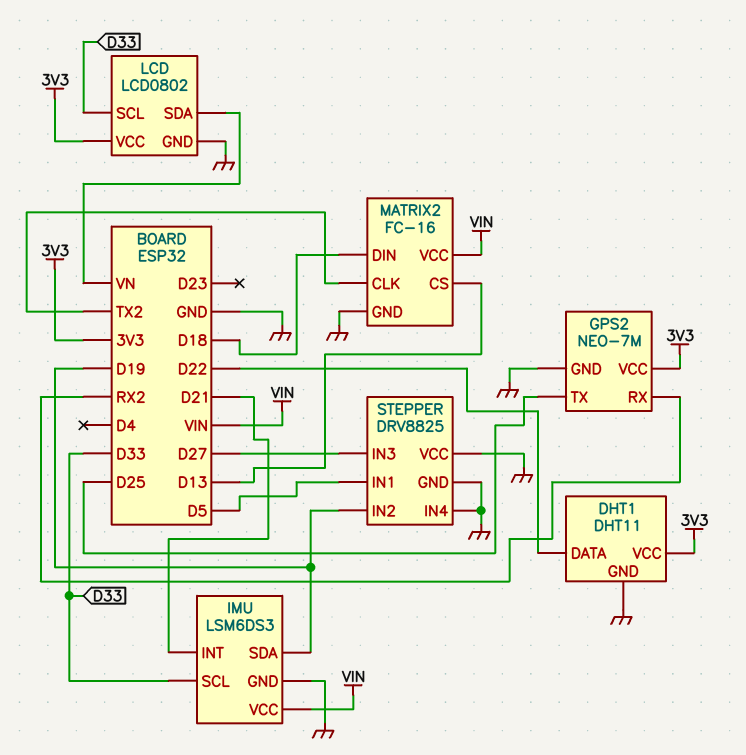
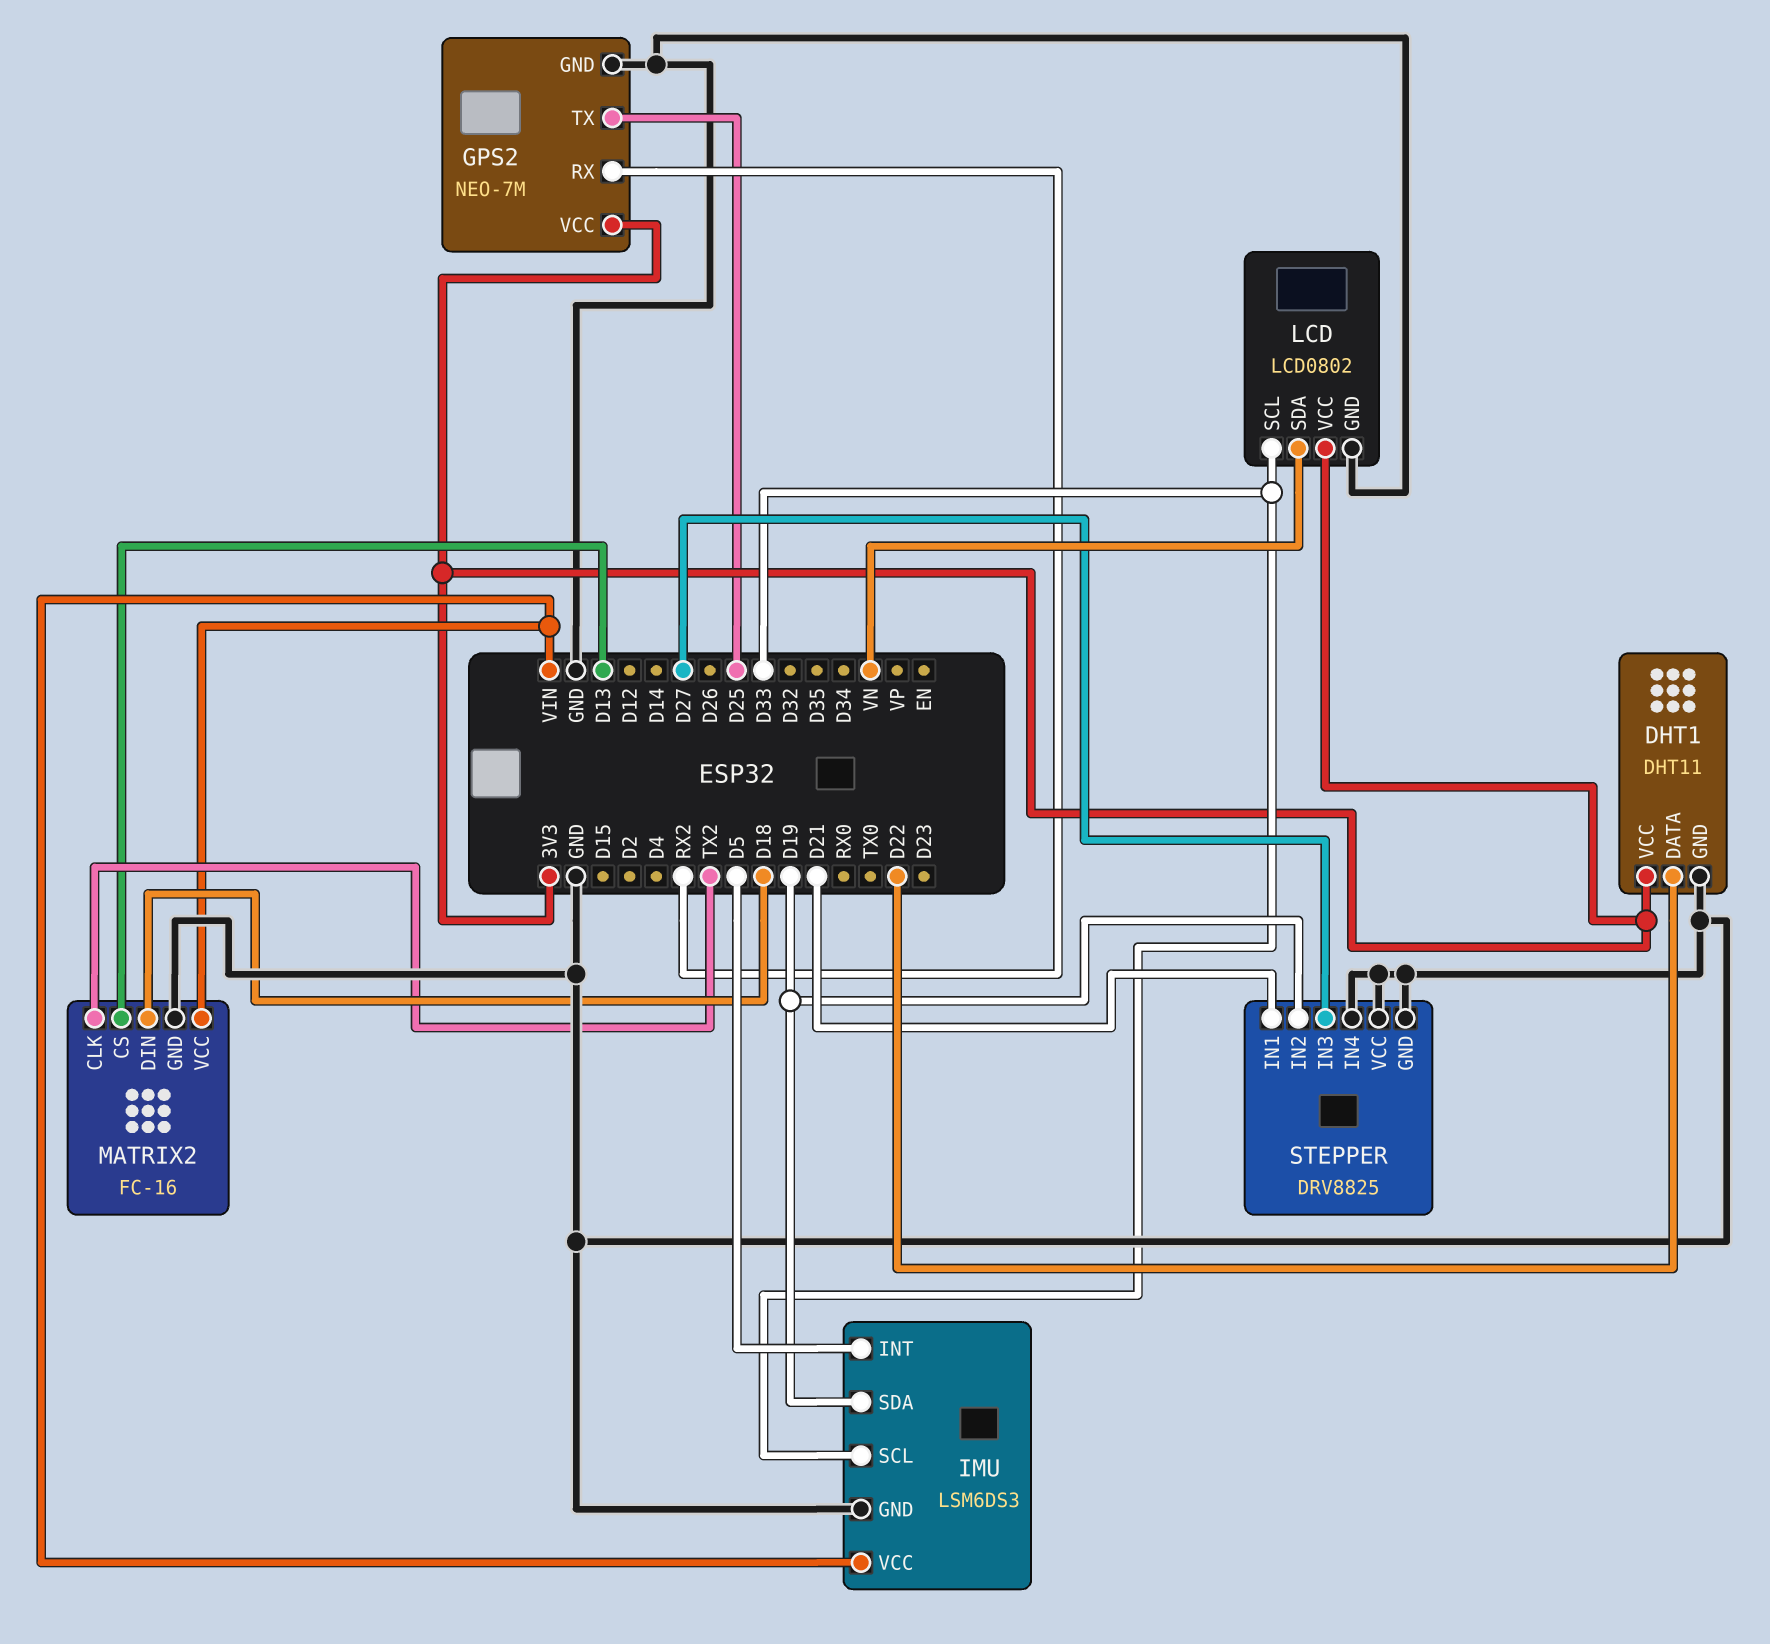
IMU pin INT: D21 -> D5
STEPPER pin IN1: D5 -> D21

